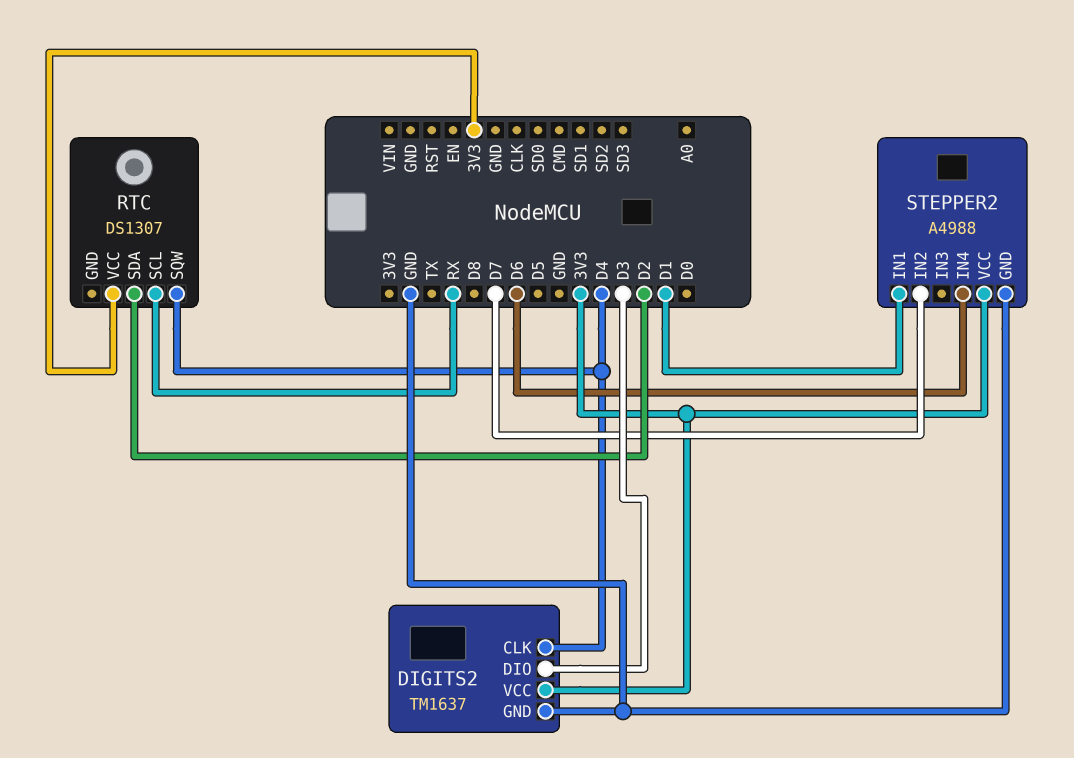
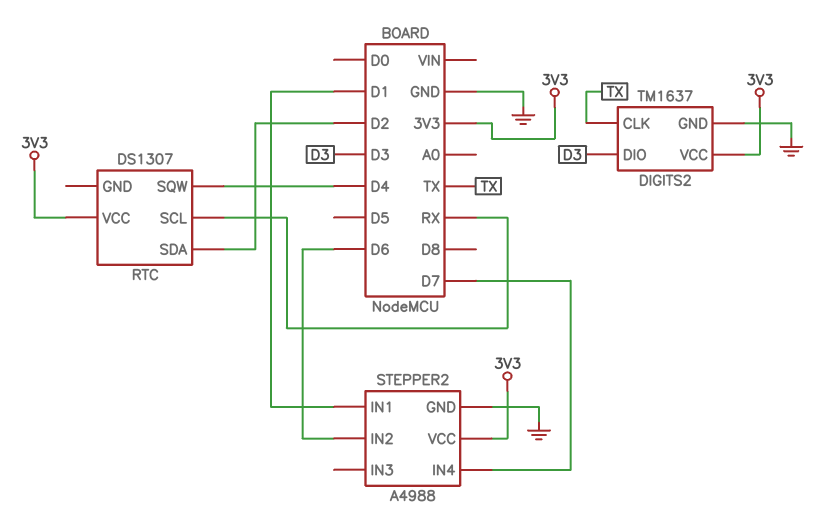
DIGITS2 pin CLK: D4 -> TX
STEPPER2 pin IN2: D7 -> D6
STEPPER2 pin IN4: D6 -> D7

